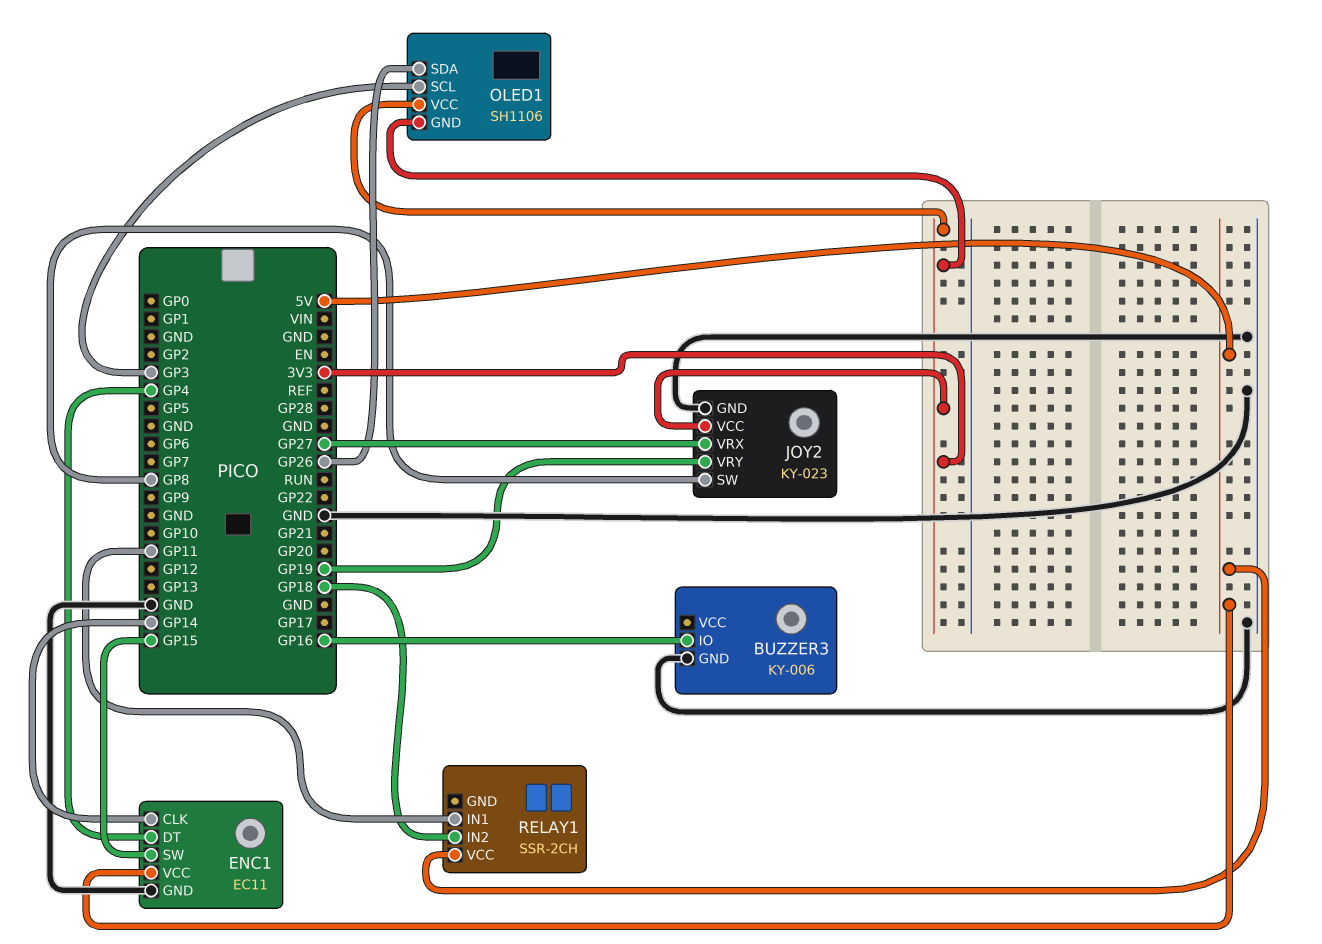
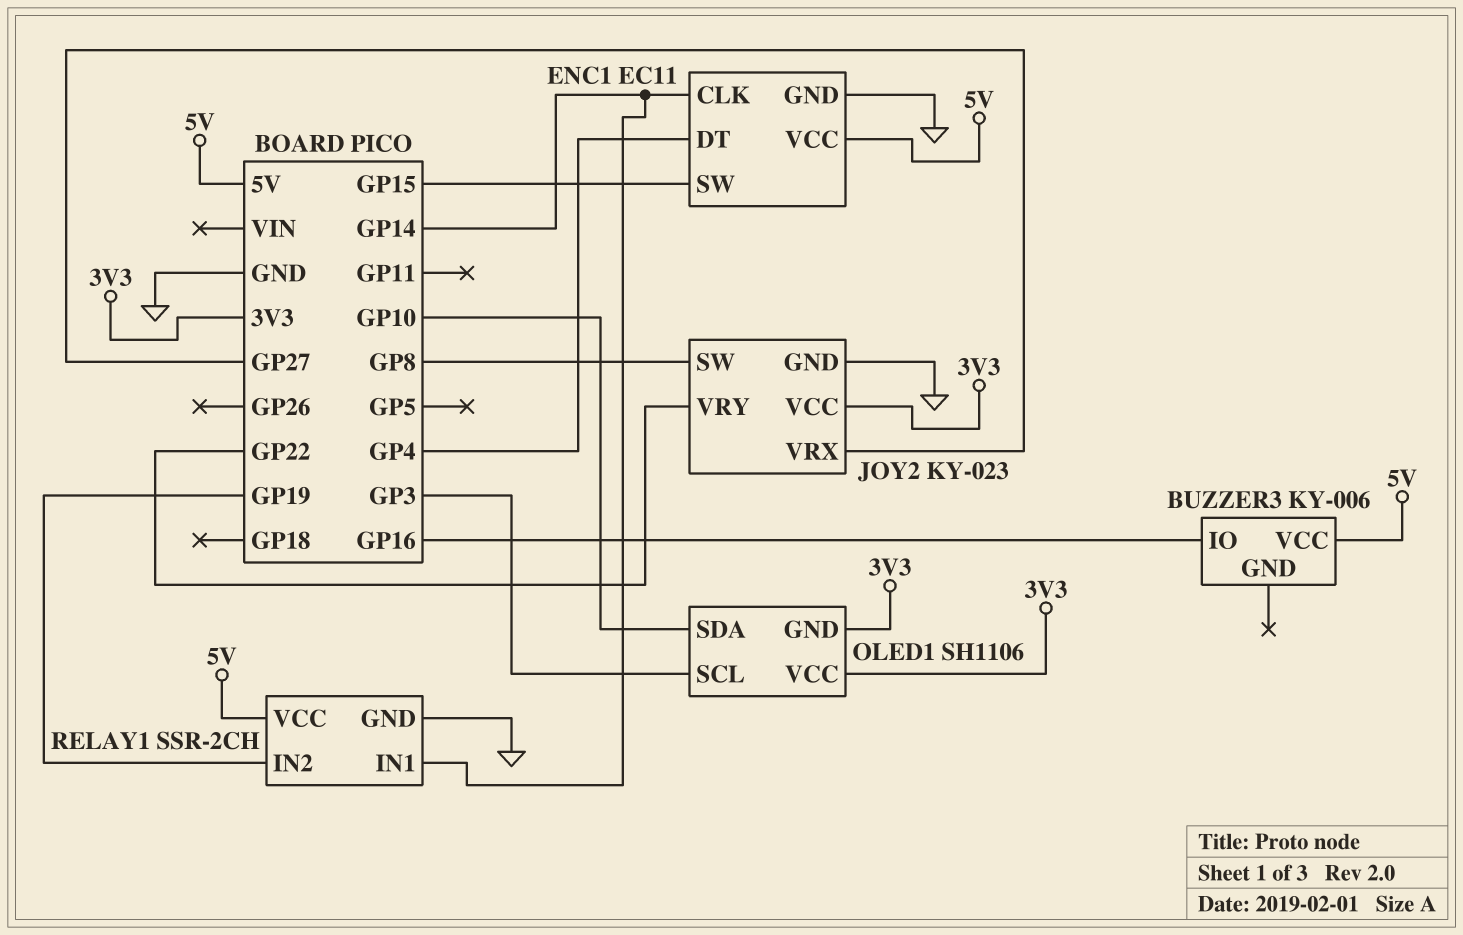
BUZZER3 pin GND: GND -> none
BUZZER3 pin VCC: none -> 5V
JOY2 pin VRY: GP19 -> GP22
OLED1 pin SDA: GP26 -> GP10
RELAY1 pin GND: none -> GND
RELAY1 pin IN1: GP11 -> GP14
RELAY1 pin IN2: GP18 -> GP19

